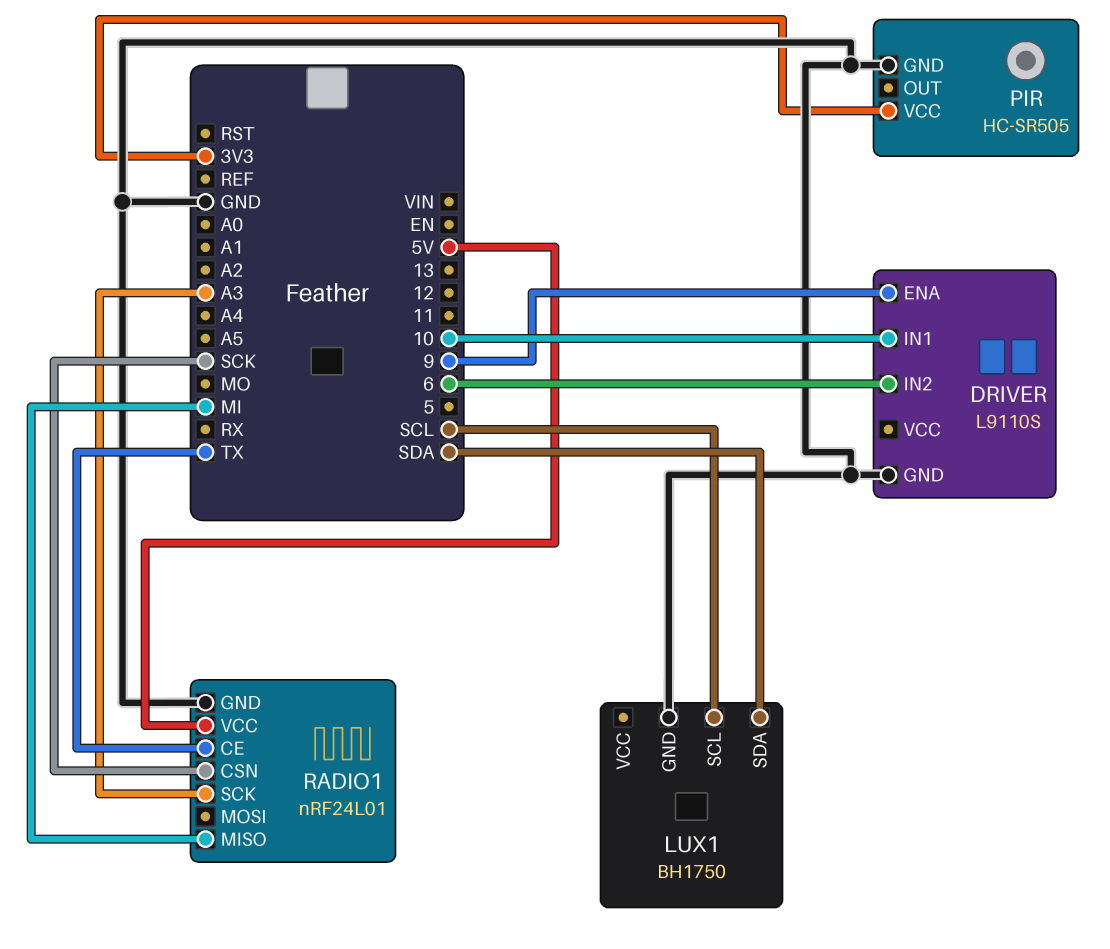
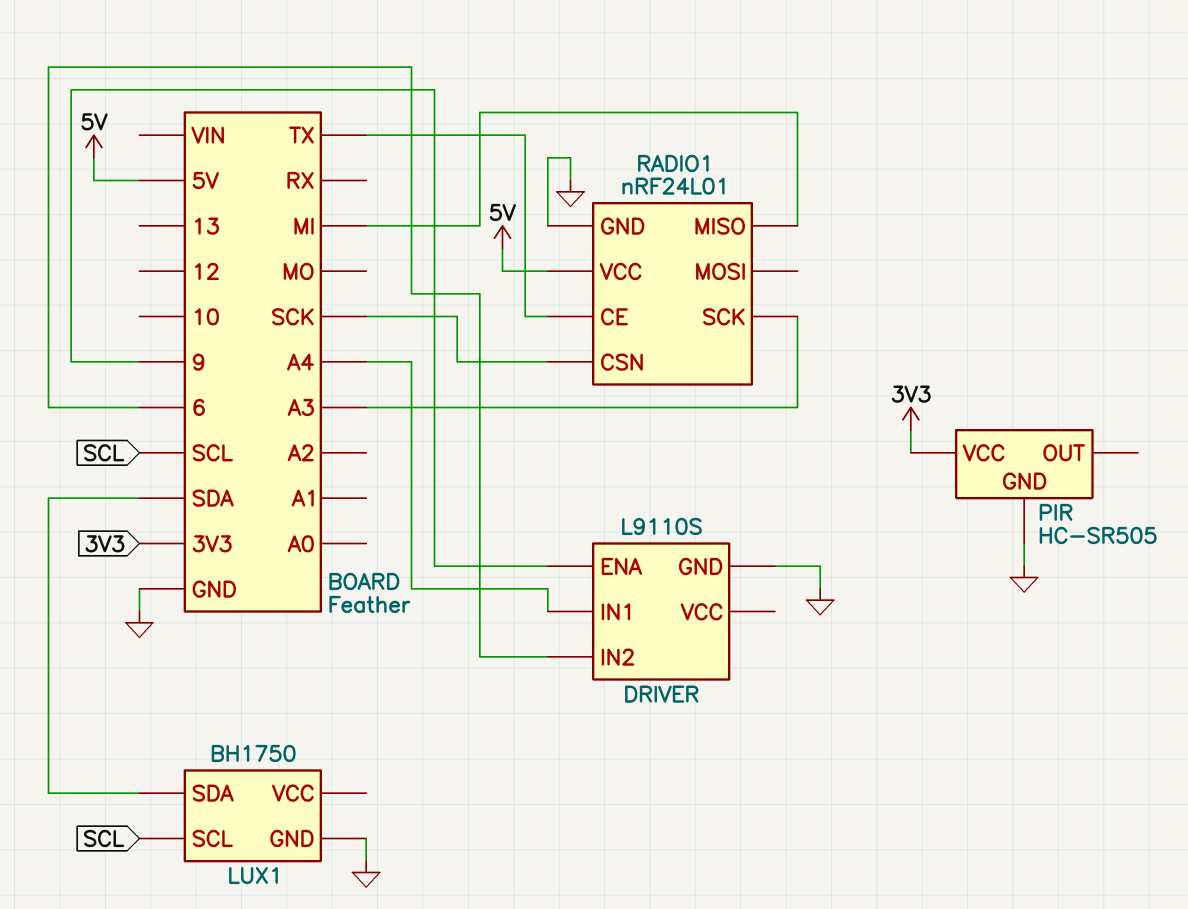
DRIVER pin IN1: 10 -> A4

